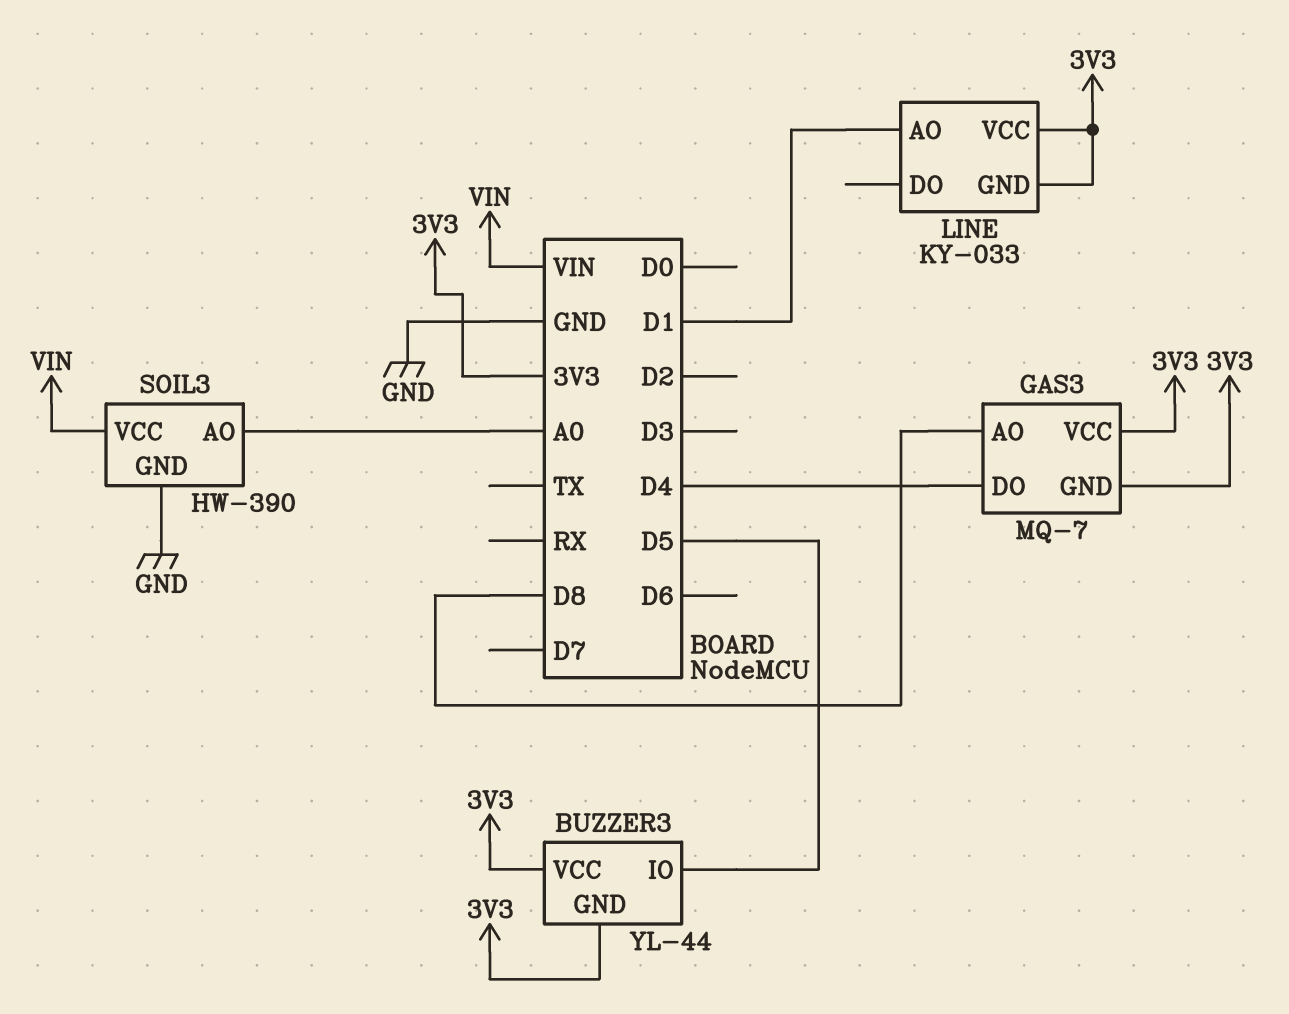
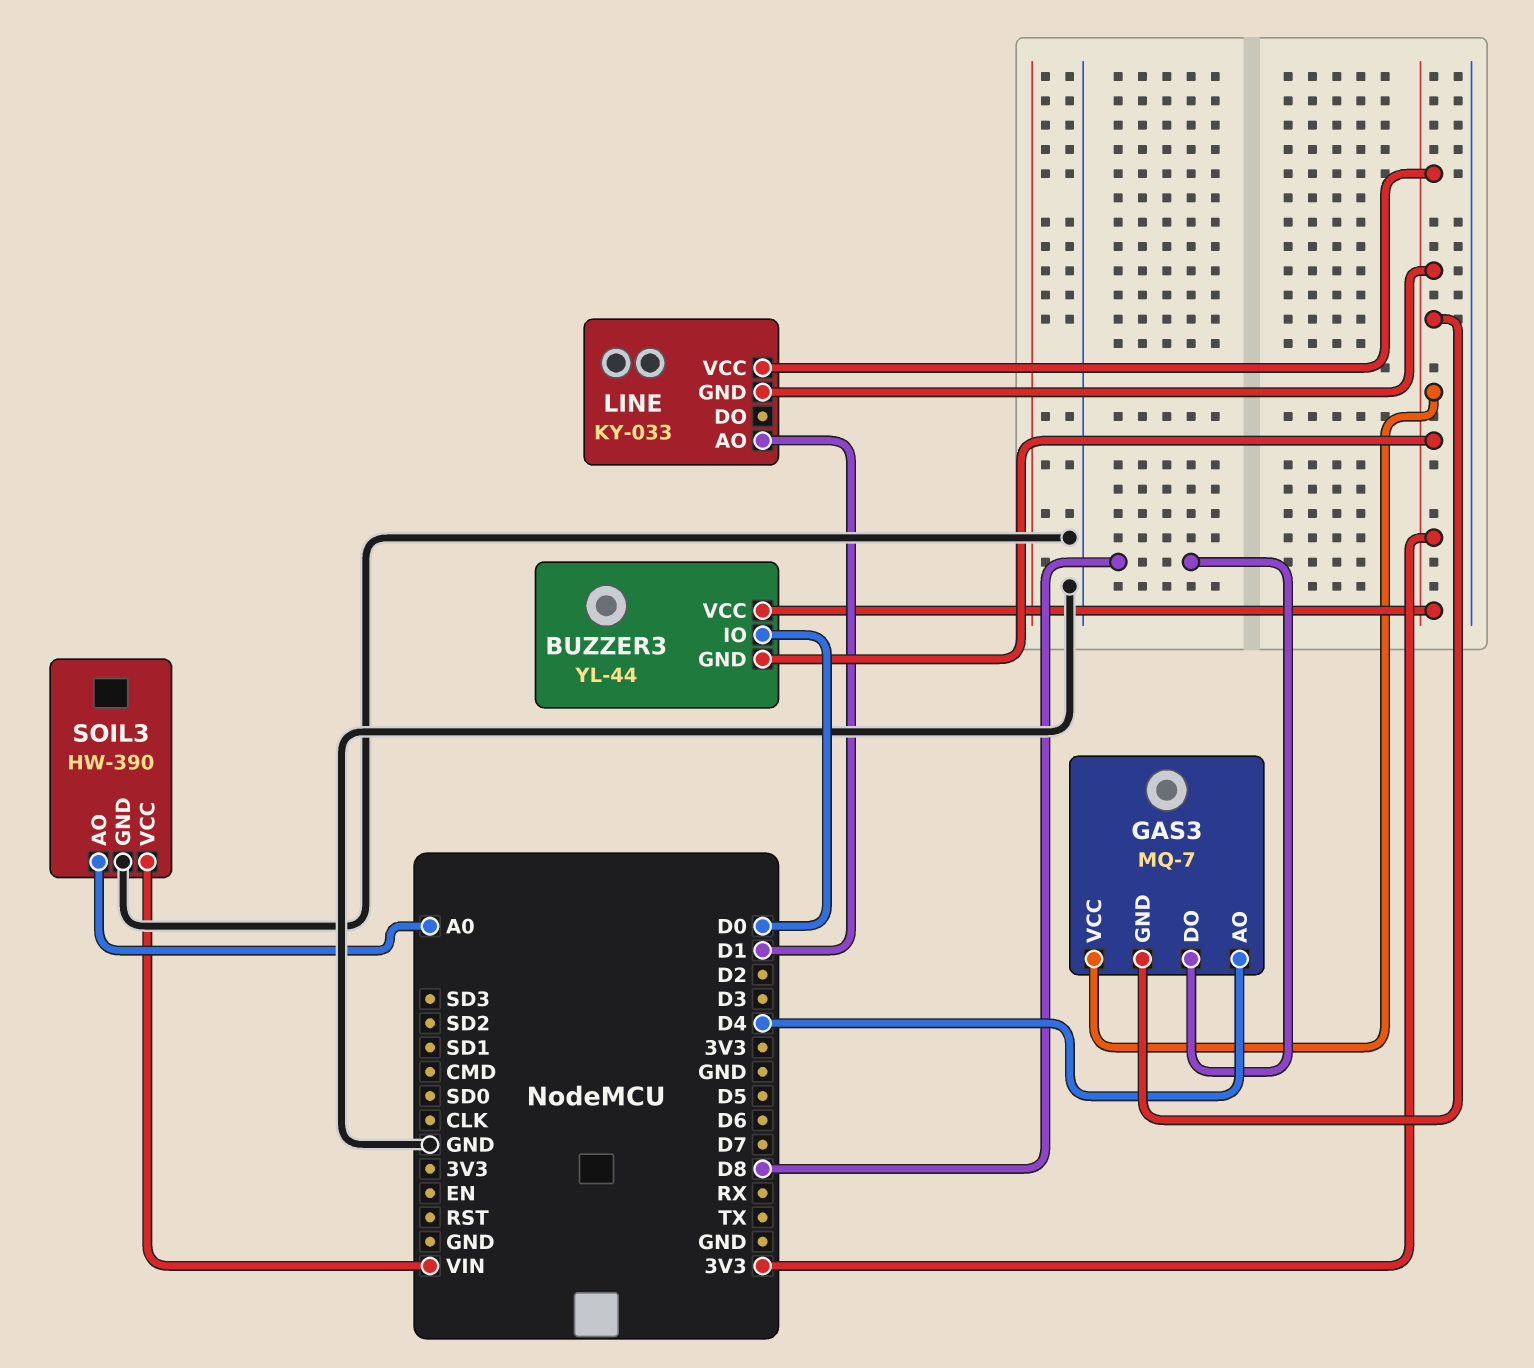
BUZZER3 pin IO: D5 -> D0
GAS3 pin AO: D8 -> D4
GAS3 pin DO: D4 -> D8

